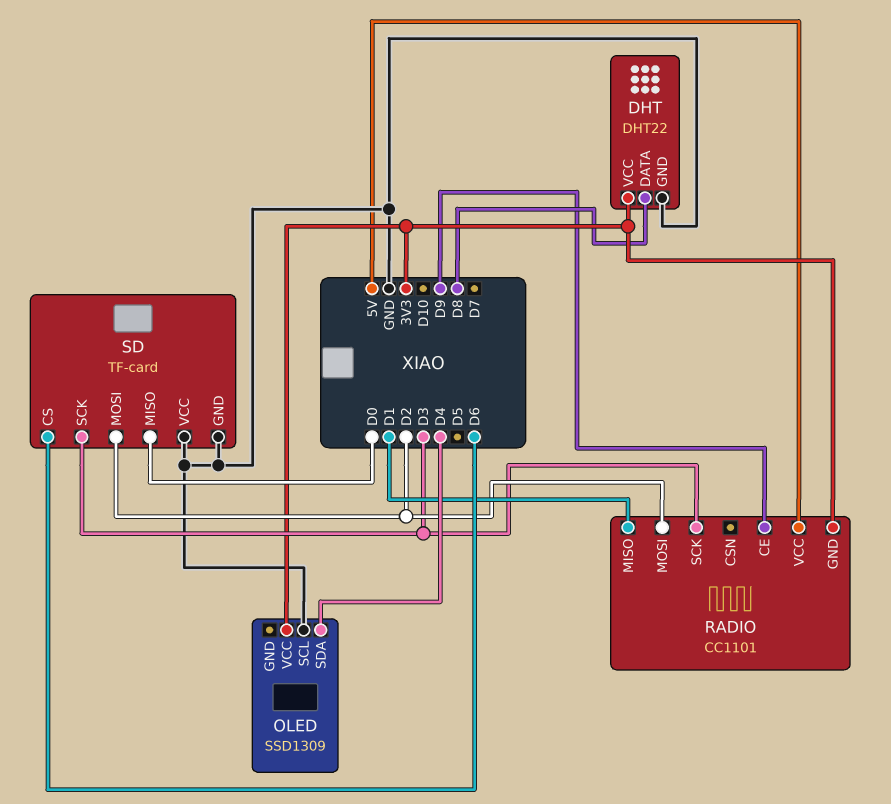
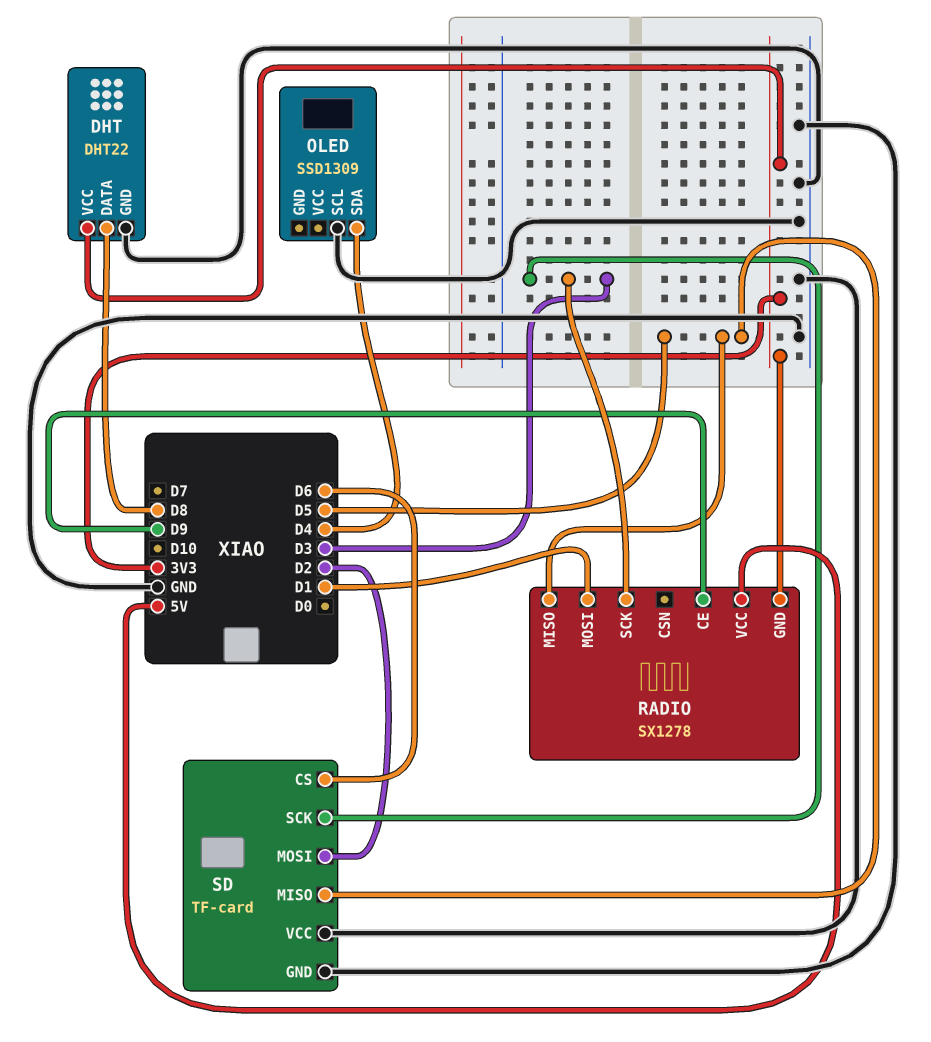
OLED pin VCC: 3V3 -> none
RADIO: CC1101 -> SX1278
RADIO pin MISO: D1 -> D5
RADIO pin MOSI: D2 -> D1
SD pin MISO: D0 -> D5

